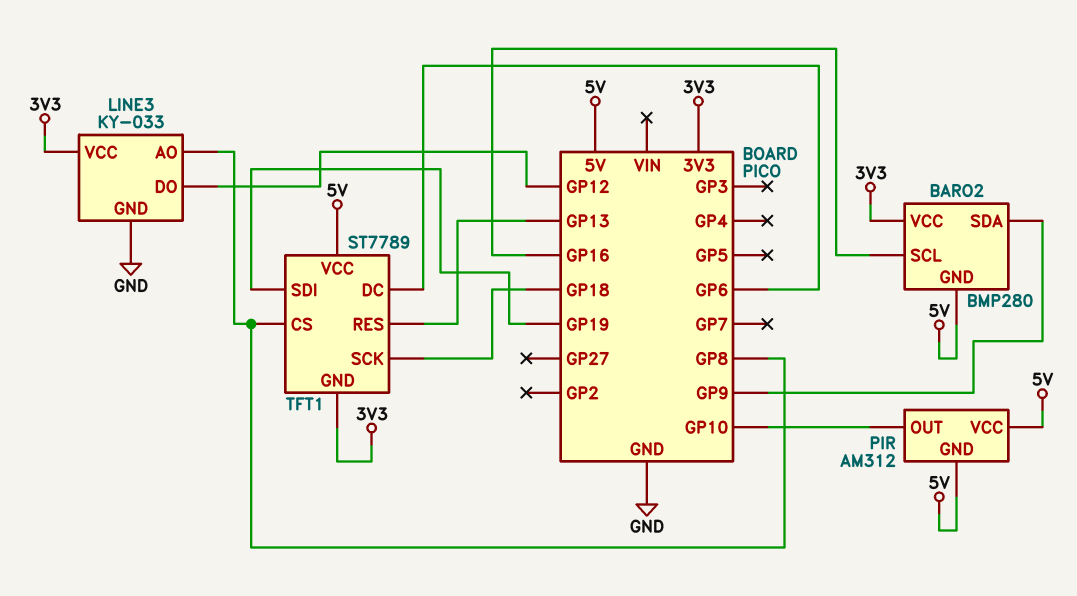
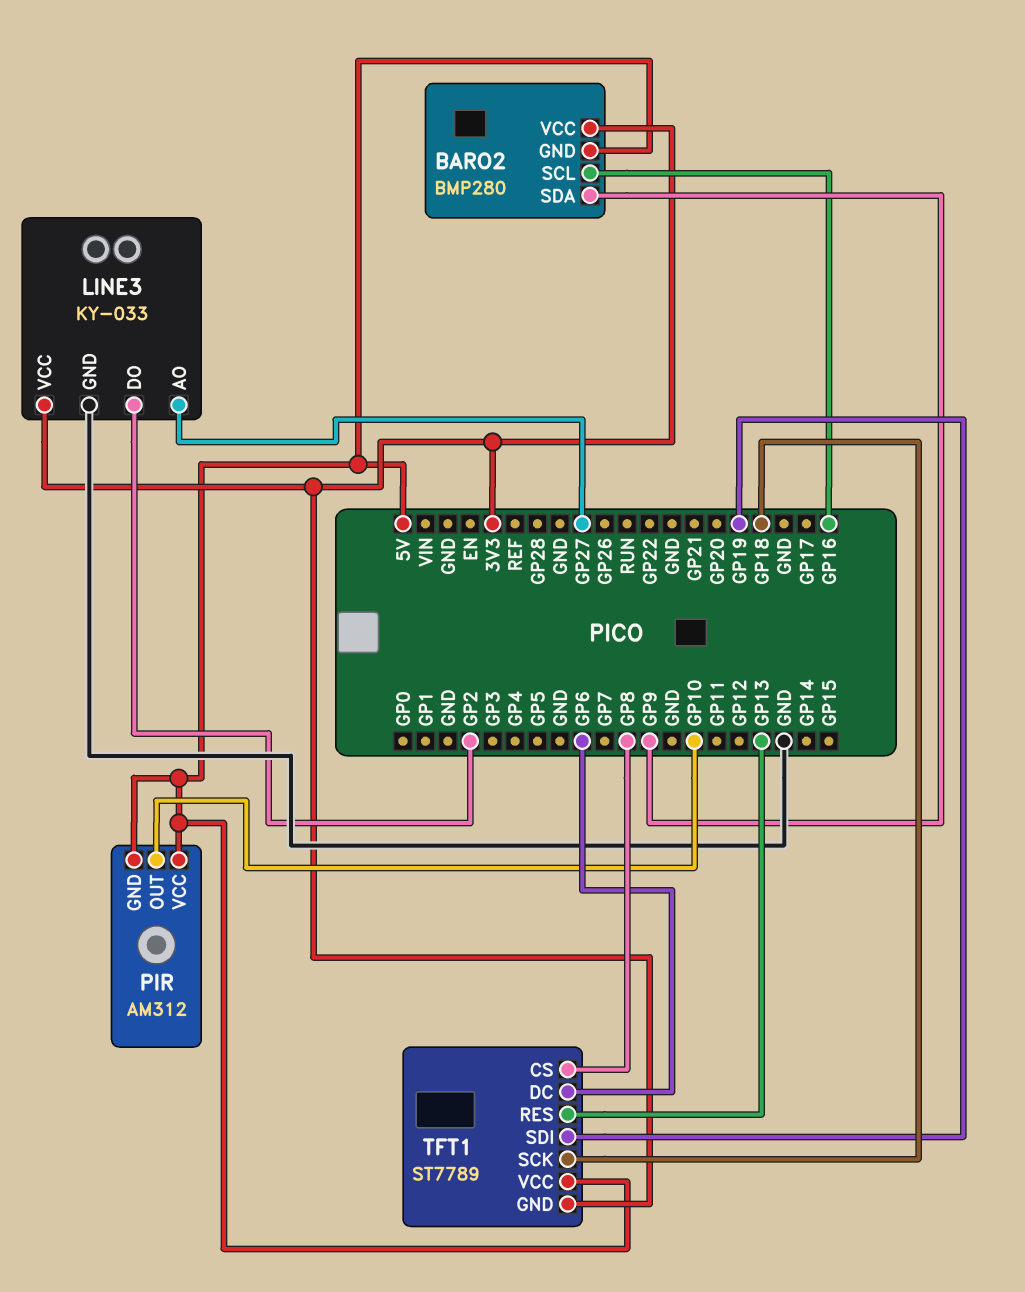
LINE3 pin AO: GP8 -> GP27
LINE3 pin DO: GP12 -> GP2

